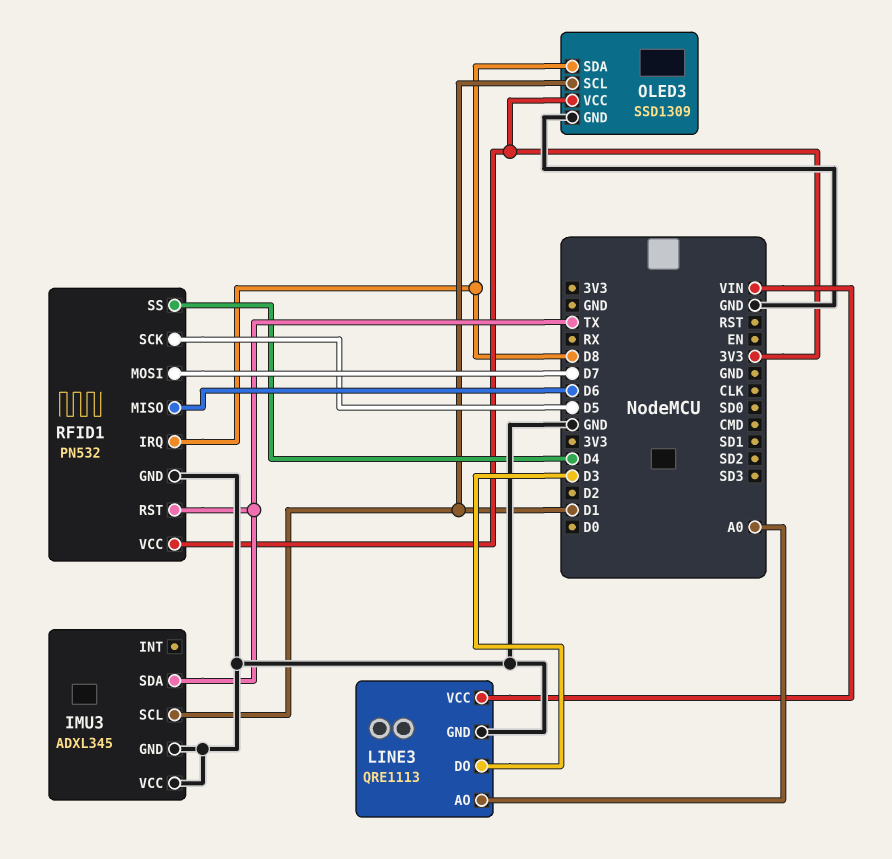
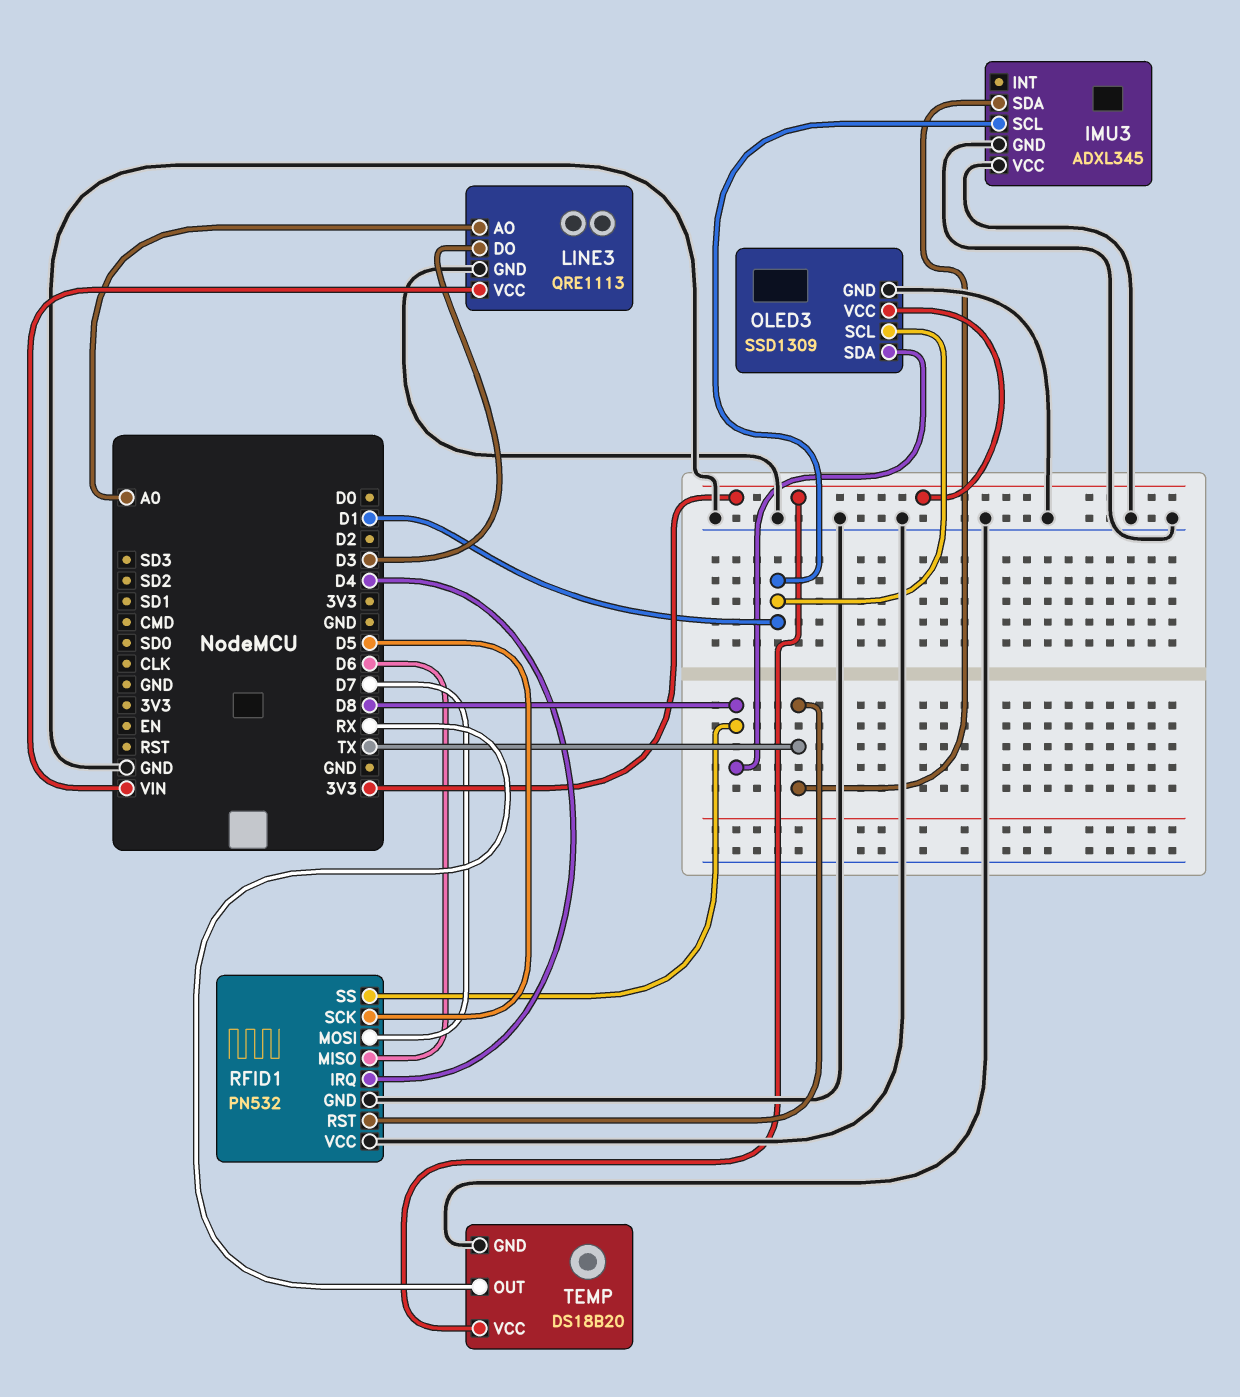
RFID1 pin IRQ: D8 -> D4
RFID1 pin SS: D4 -> D8
RFID1 pin VCC: 3V3 -> GND
TEMP: none -> DS18B20
TEMP pin GND: none -> GND
TEMP pin OUT: none -> RX
TEMP pin VCC: none -> 3V3

